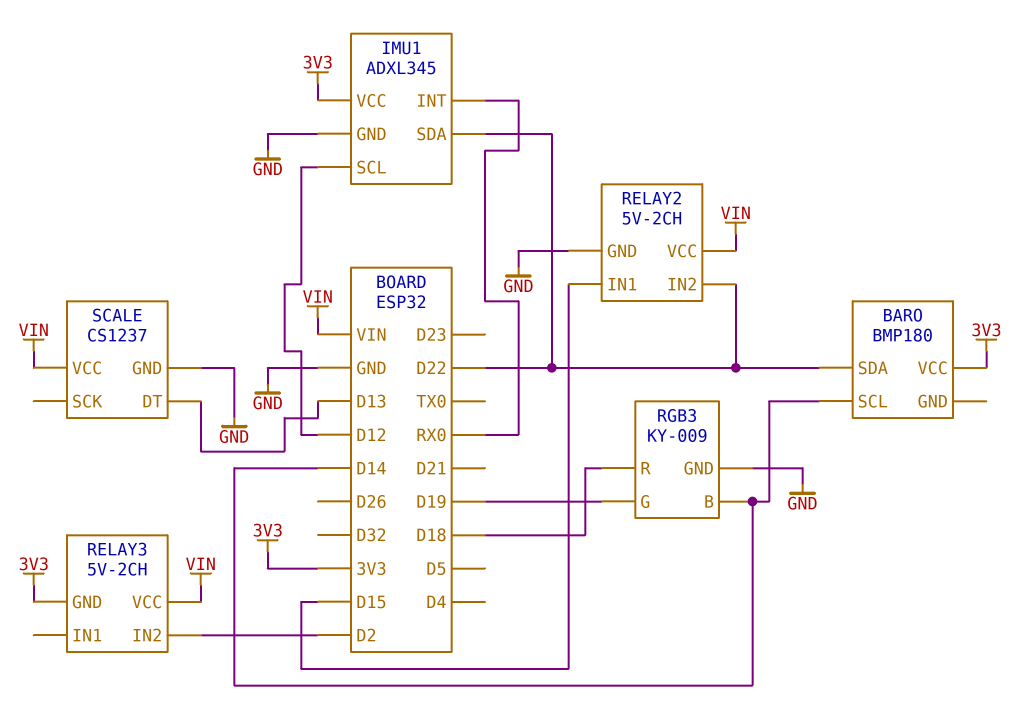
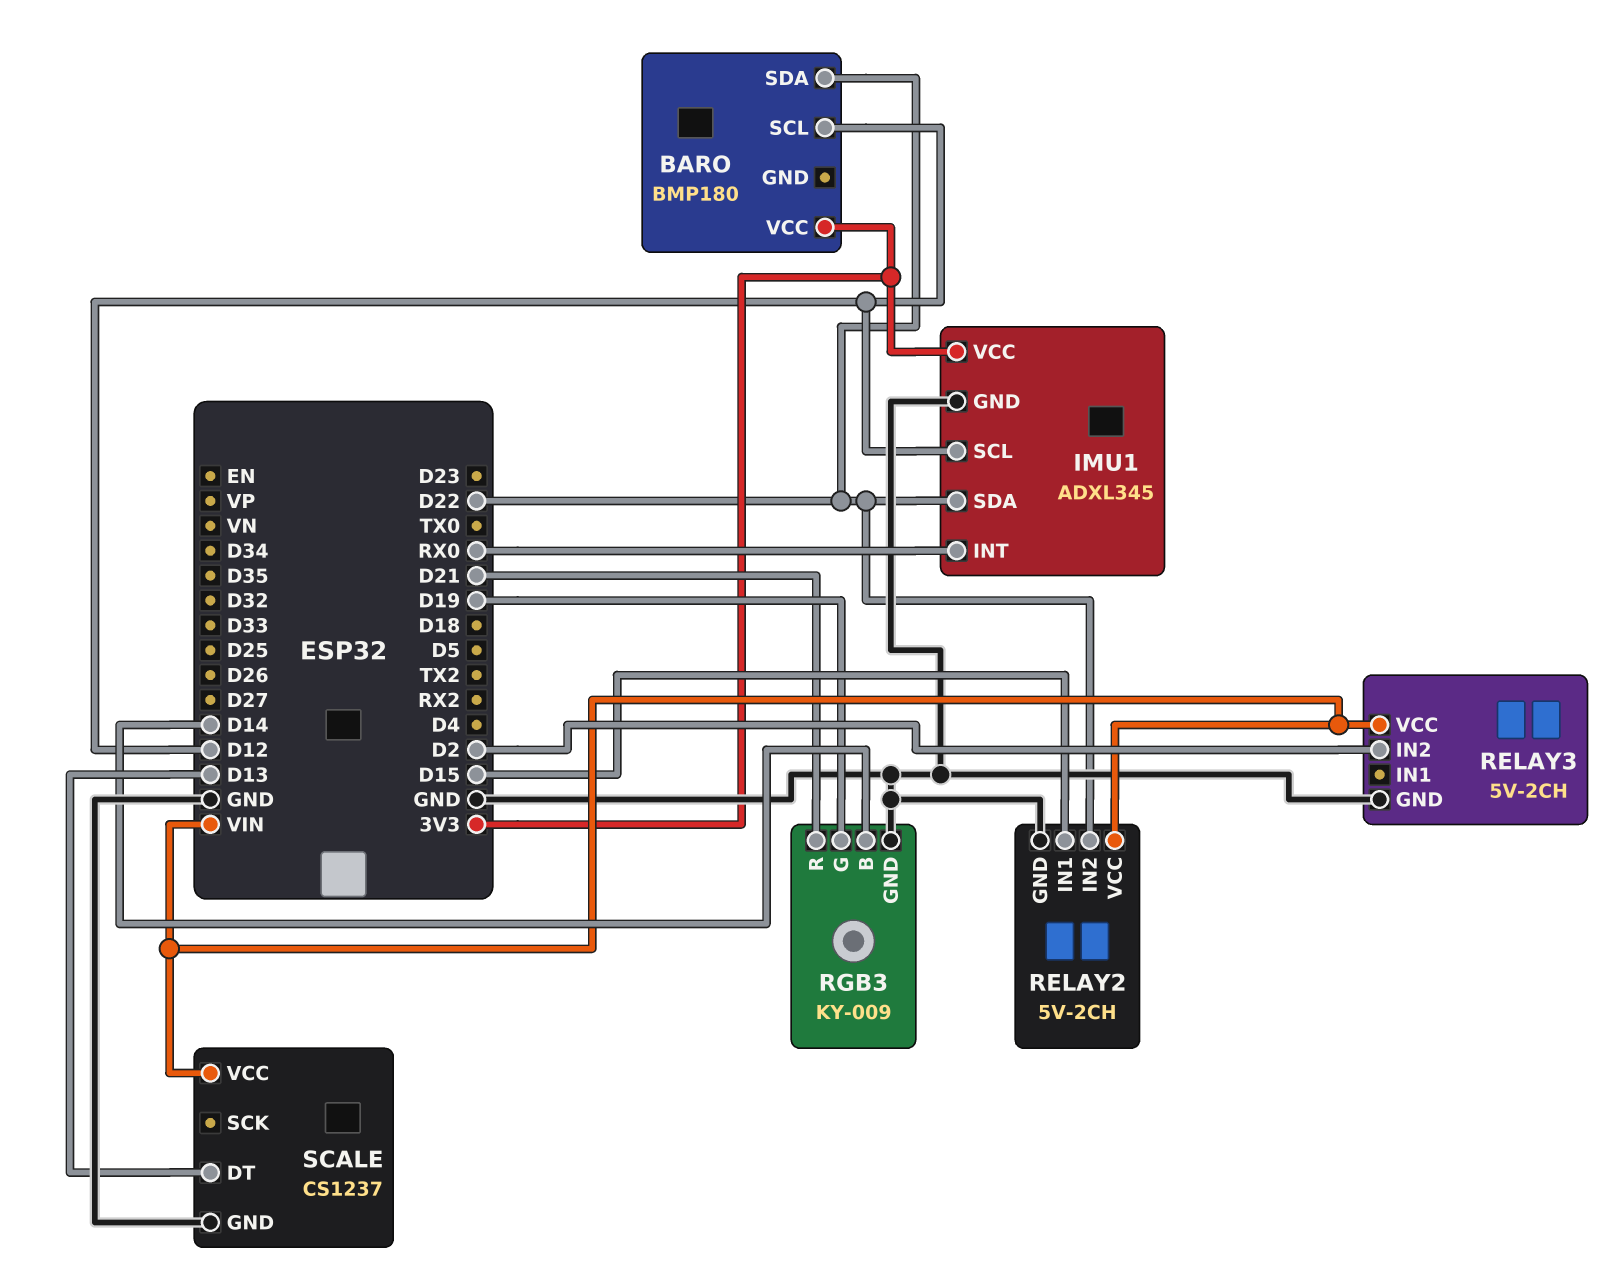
BARO pin SCL: D14 -> D12
RELAY3 pin GND: 3V3 -> GND
RGB3 pin R: D18 -> D21

